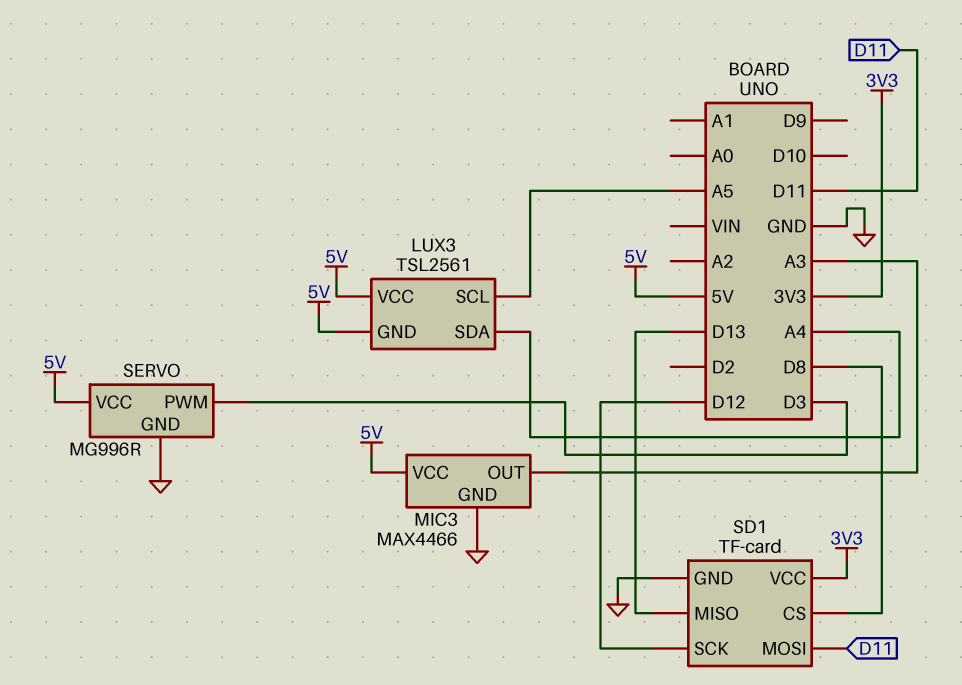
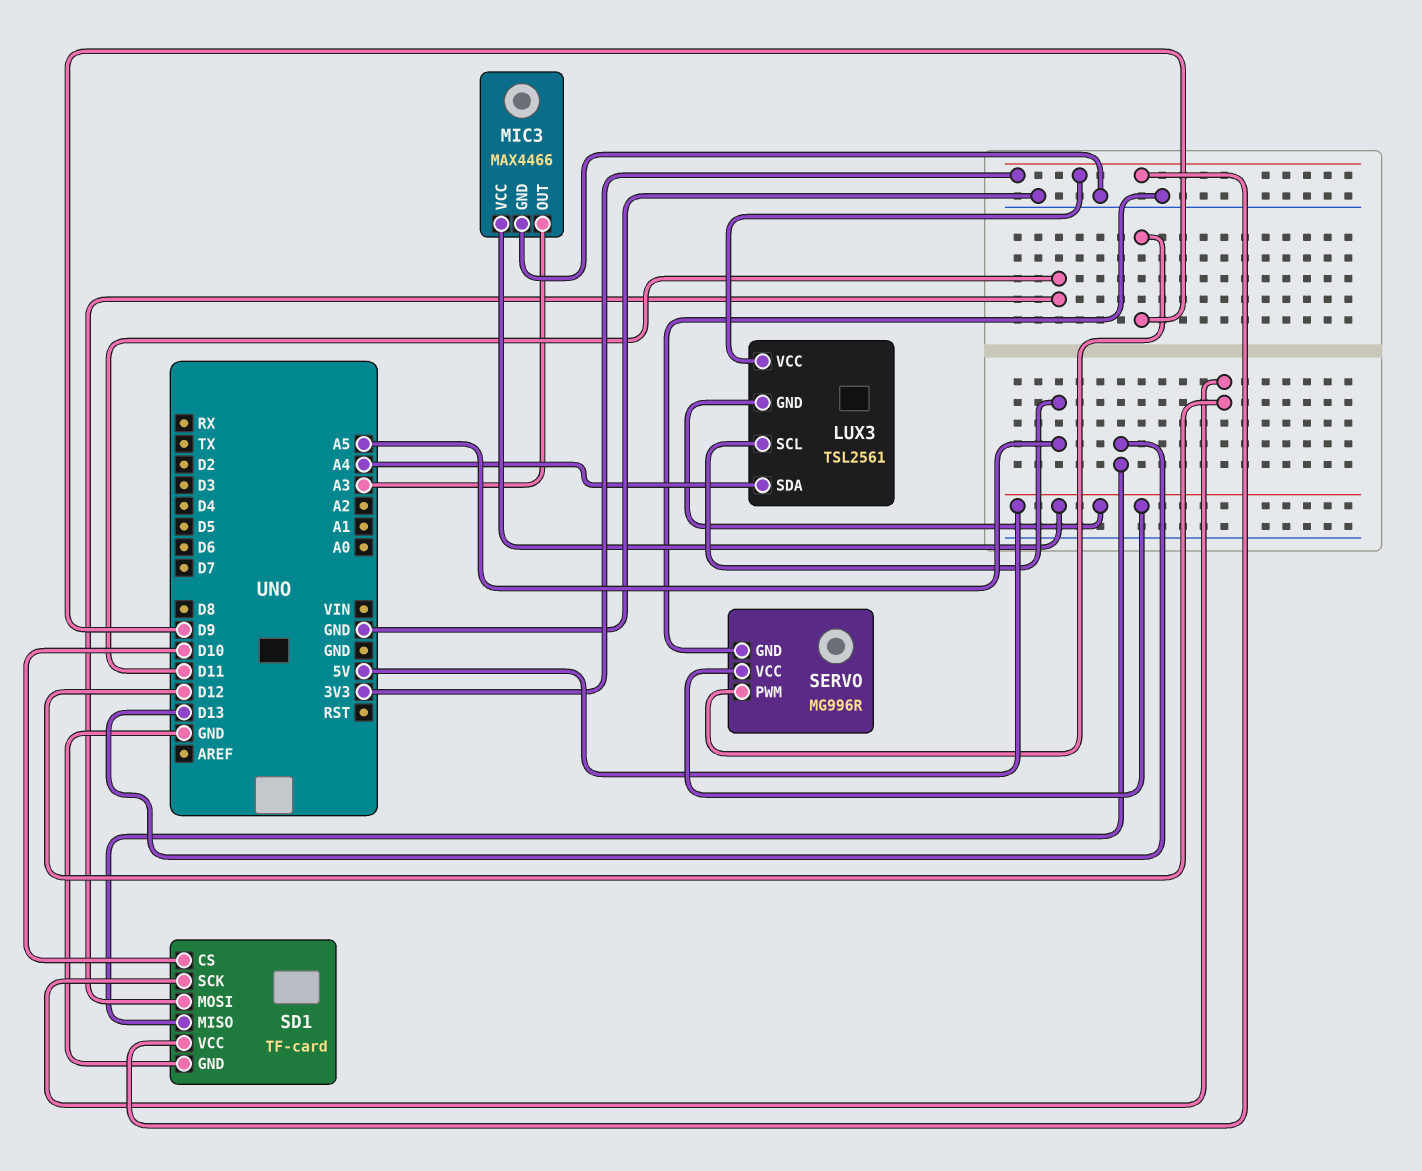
LUX3 pin VCC: 5V -> 3V3
SD1 pin CS: D8 -> D10
SERVO pin PWM: D3 -> D9

